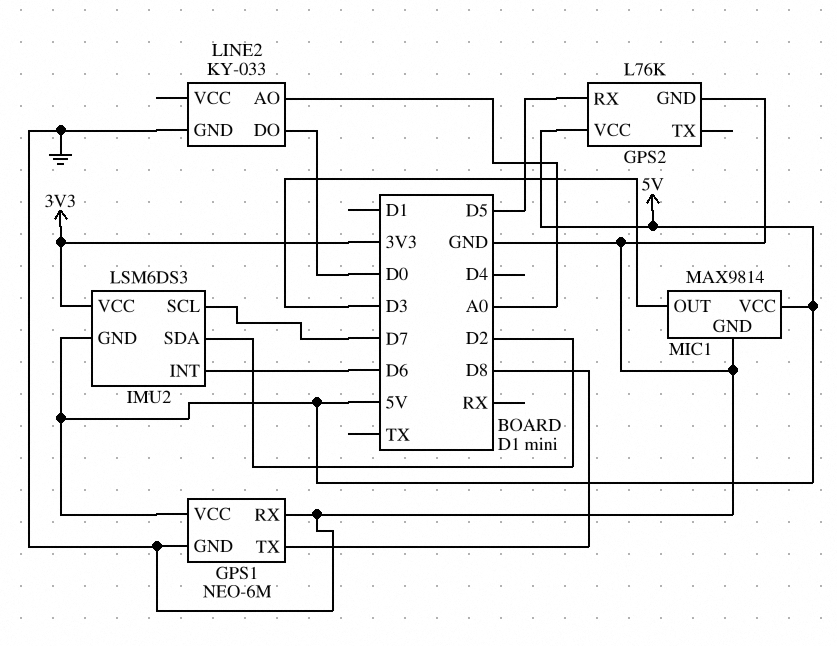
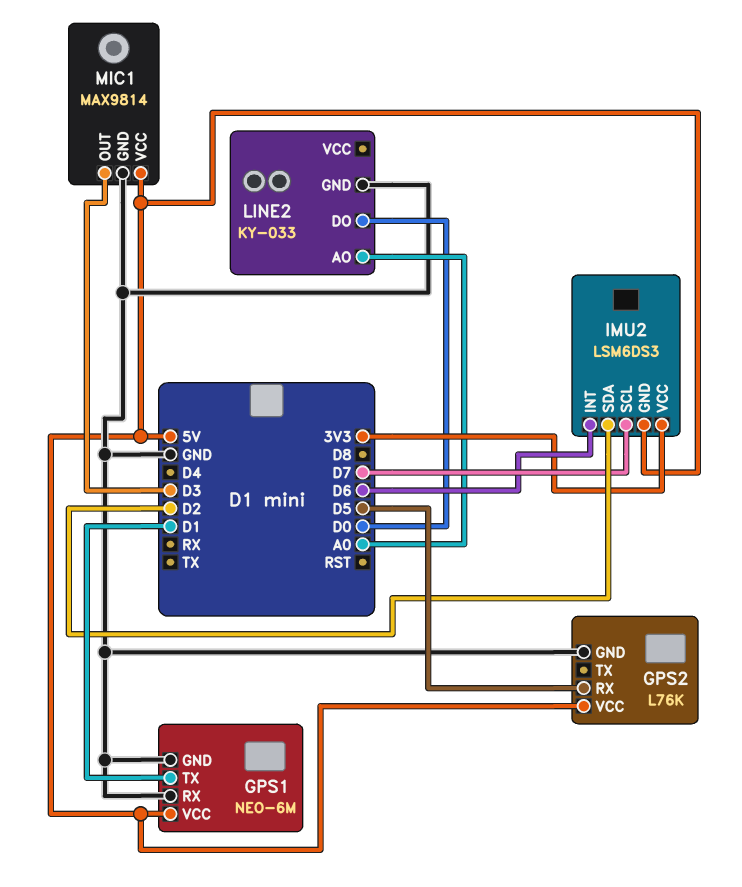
GPS1 pin TX: D8 -> D1

